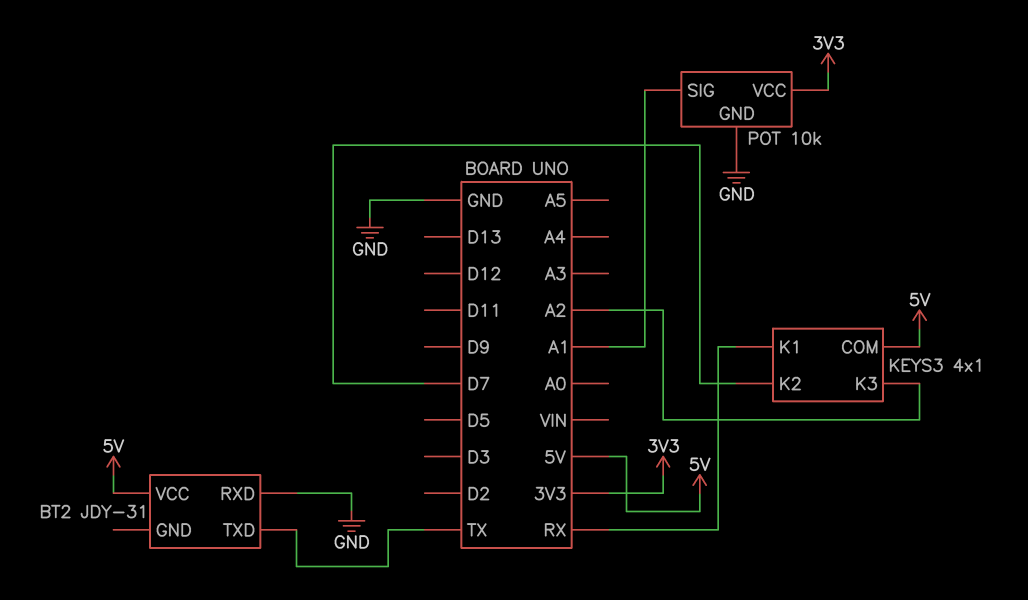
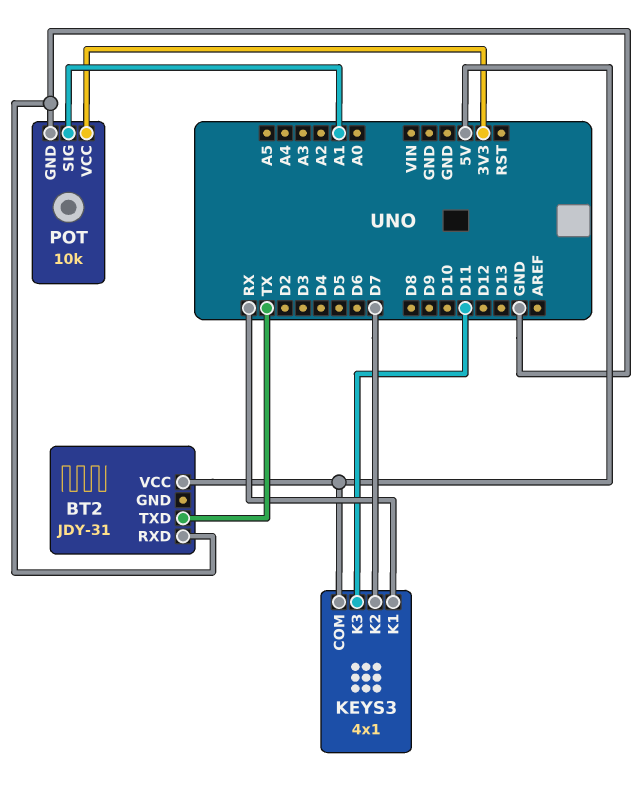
KEYS3 pin K3: A2 -> D11

